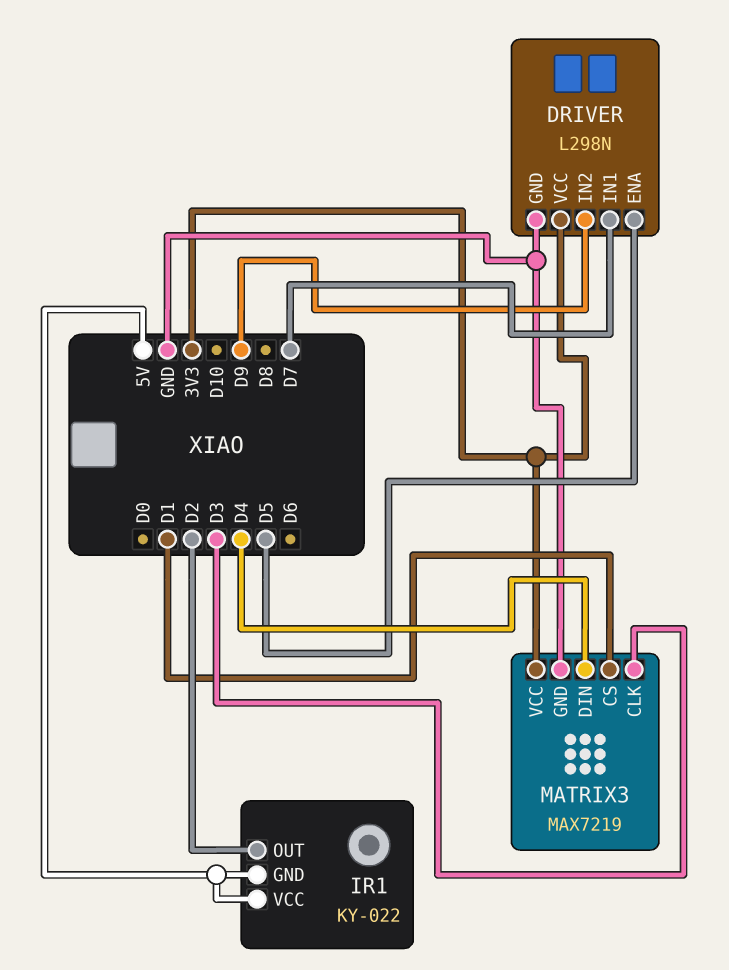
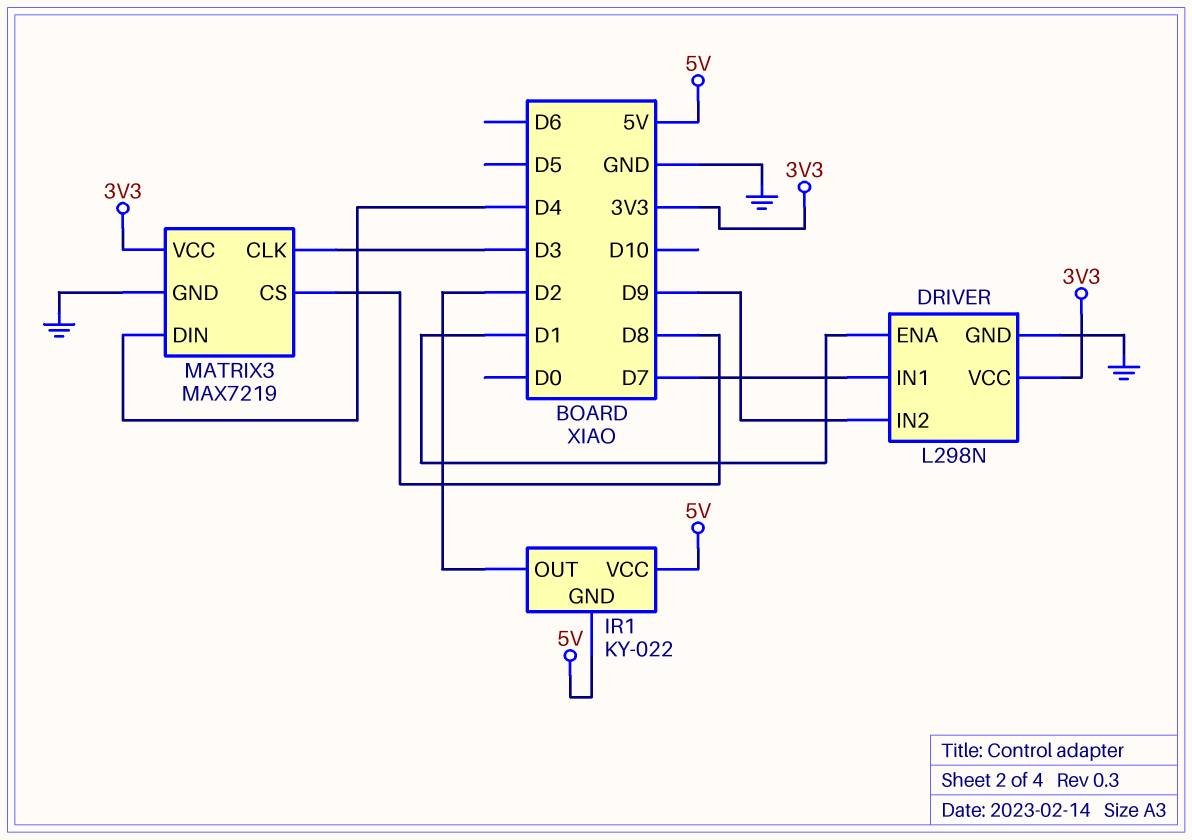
DRIVER pin ENA: D5 -> D1
MATRIX3 pin CS: D1 -> D8

